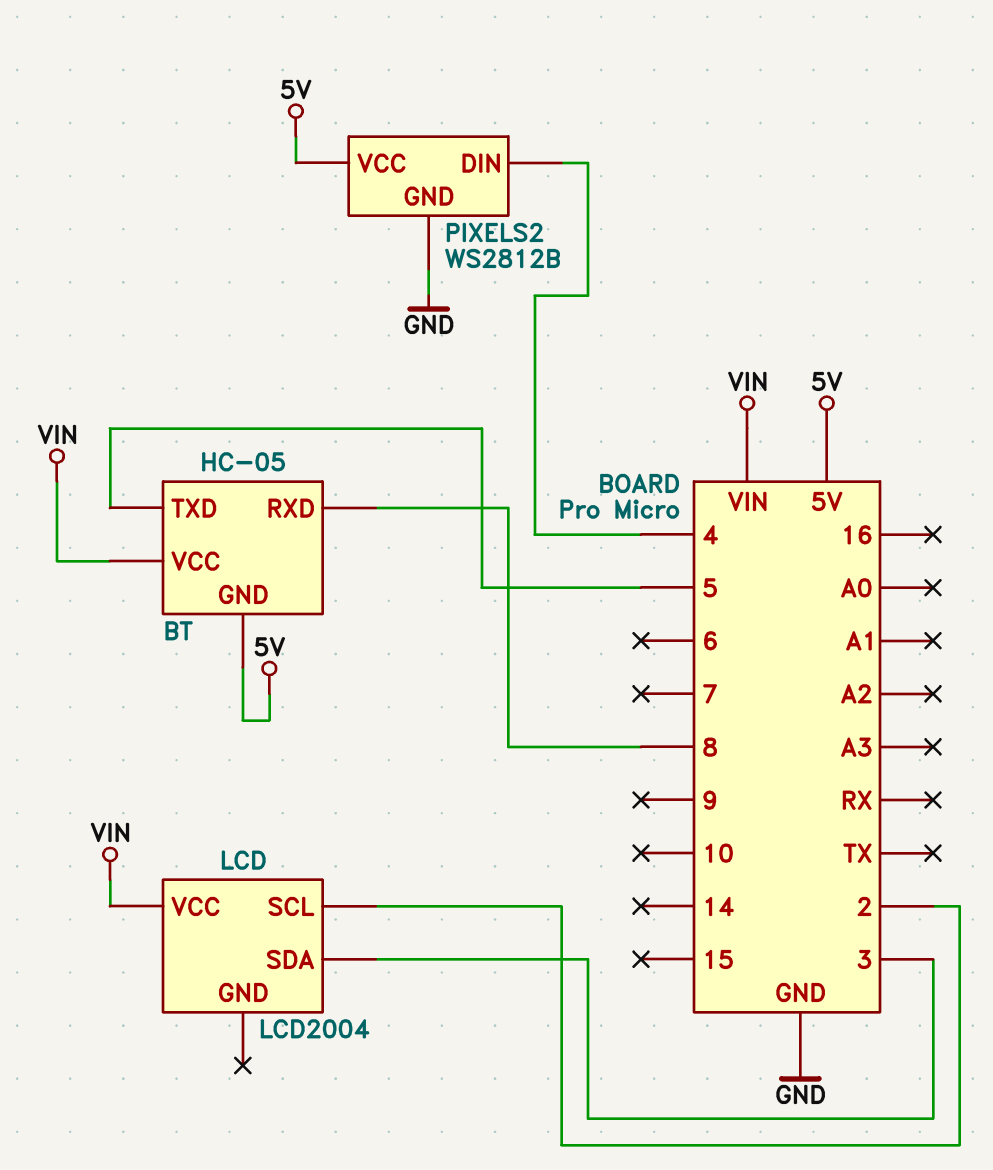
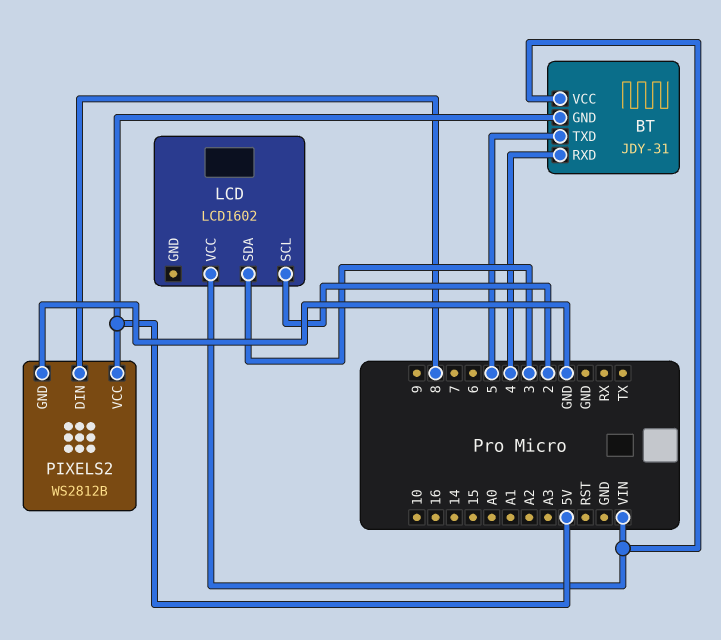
BT: HC-05 -> JDY-31
BT pin RXD: 8 -> 4
LCD: LCD2004 -> LCD1602
PIXELS2 pin DIN: 4 -> 8

